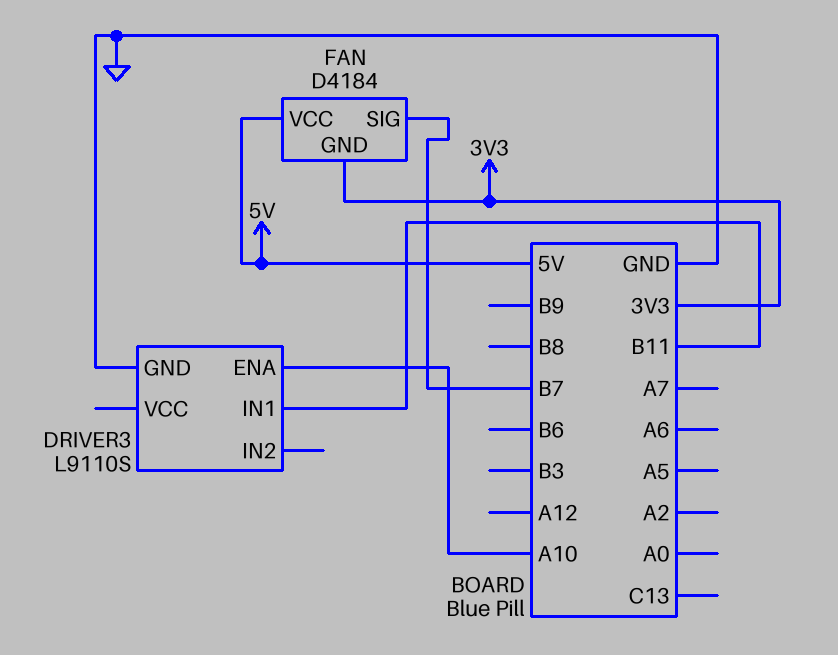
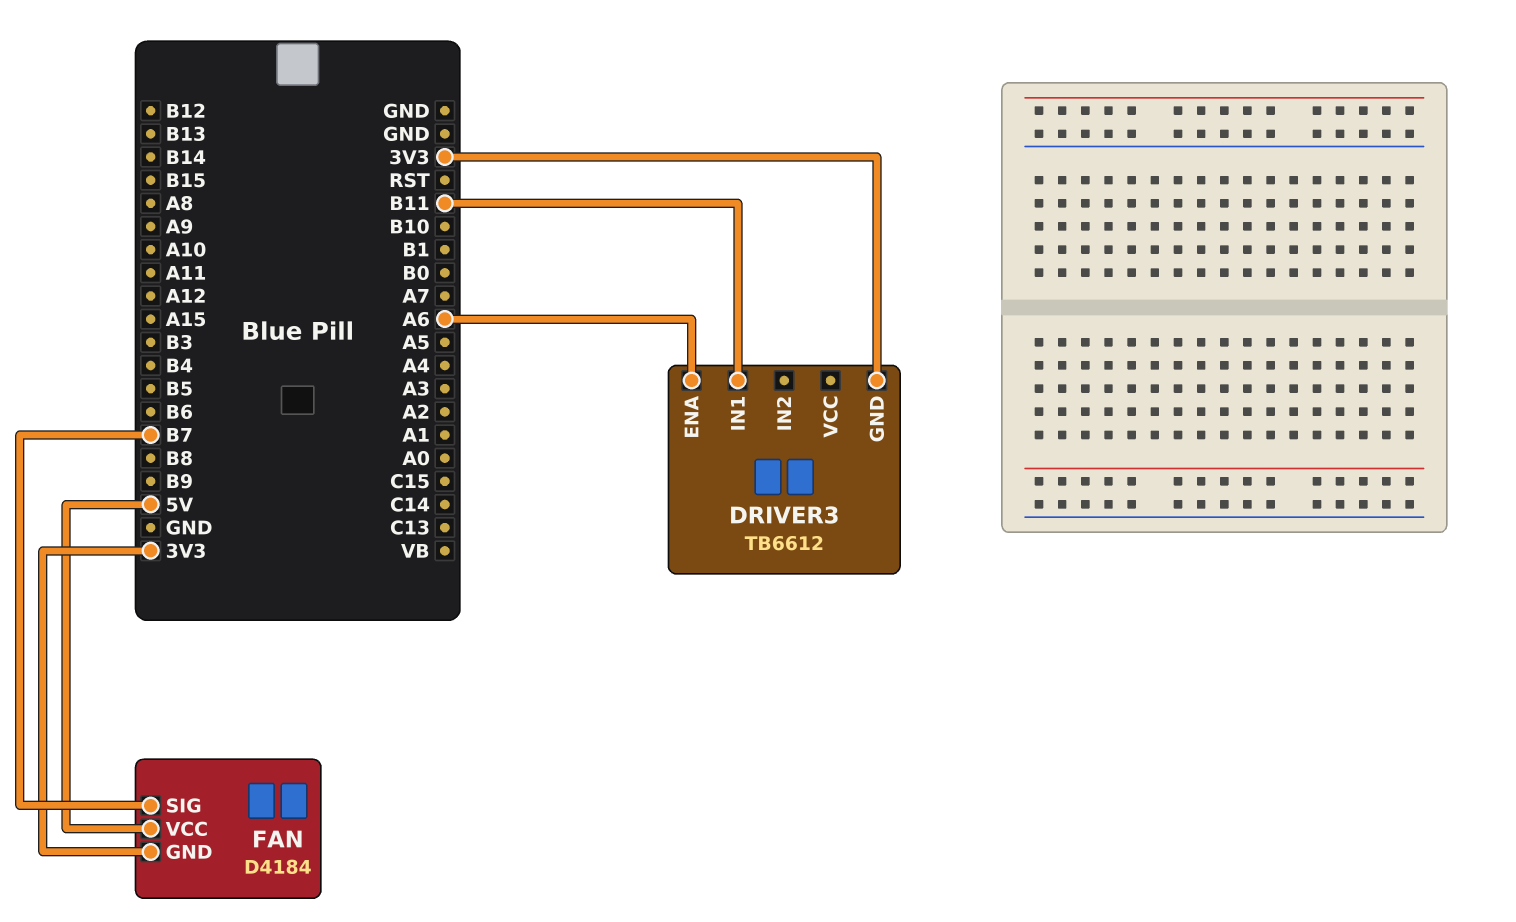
DRIVER3: L9110S -> TB6612
DRIVER3 pin ENA: A10 -> A6
DRIVER3 pin GND: GND -> 3V3

